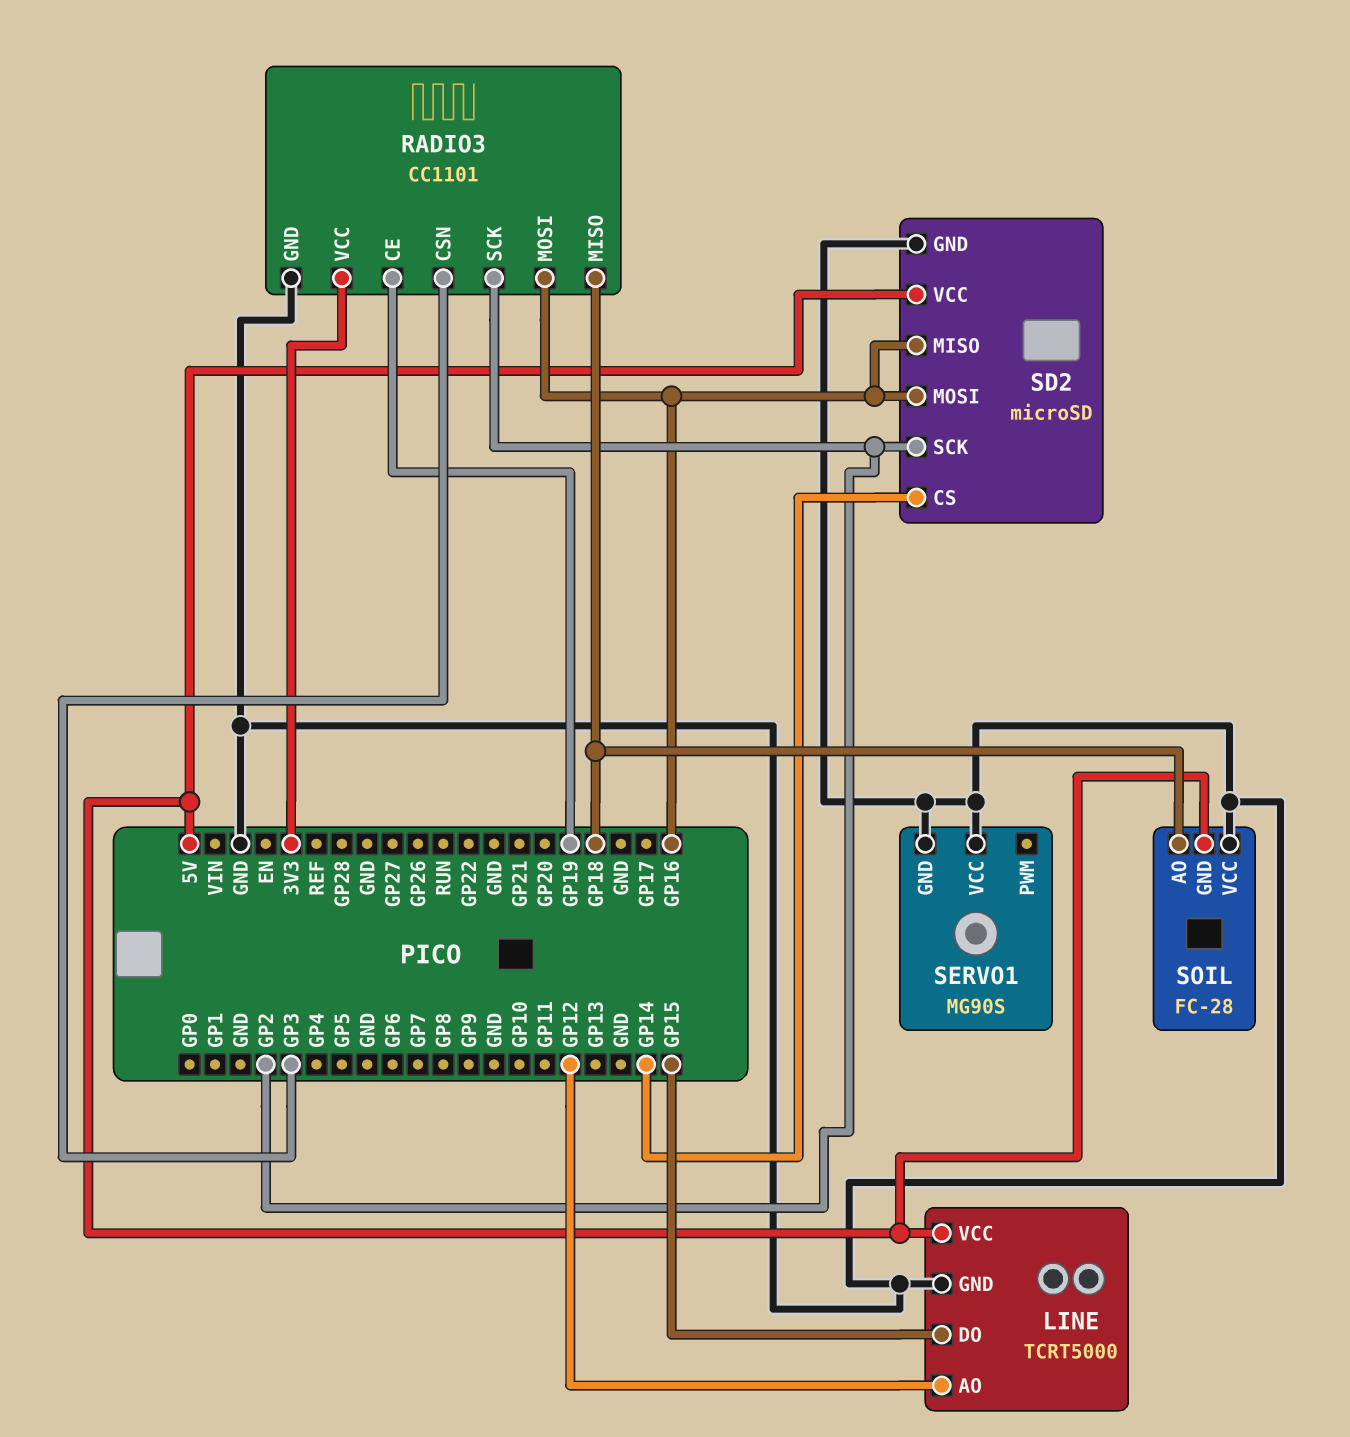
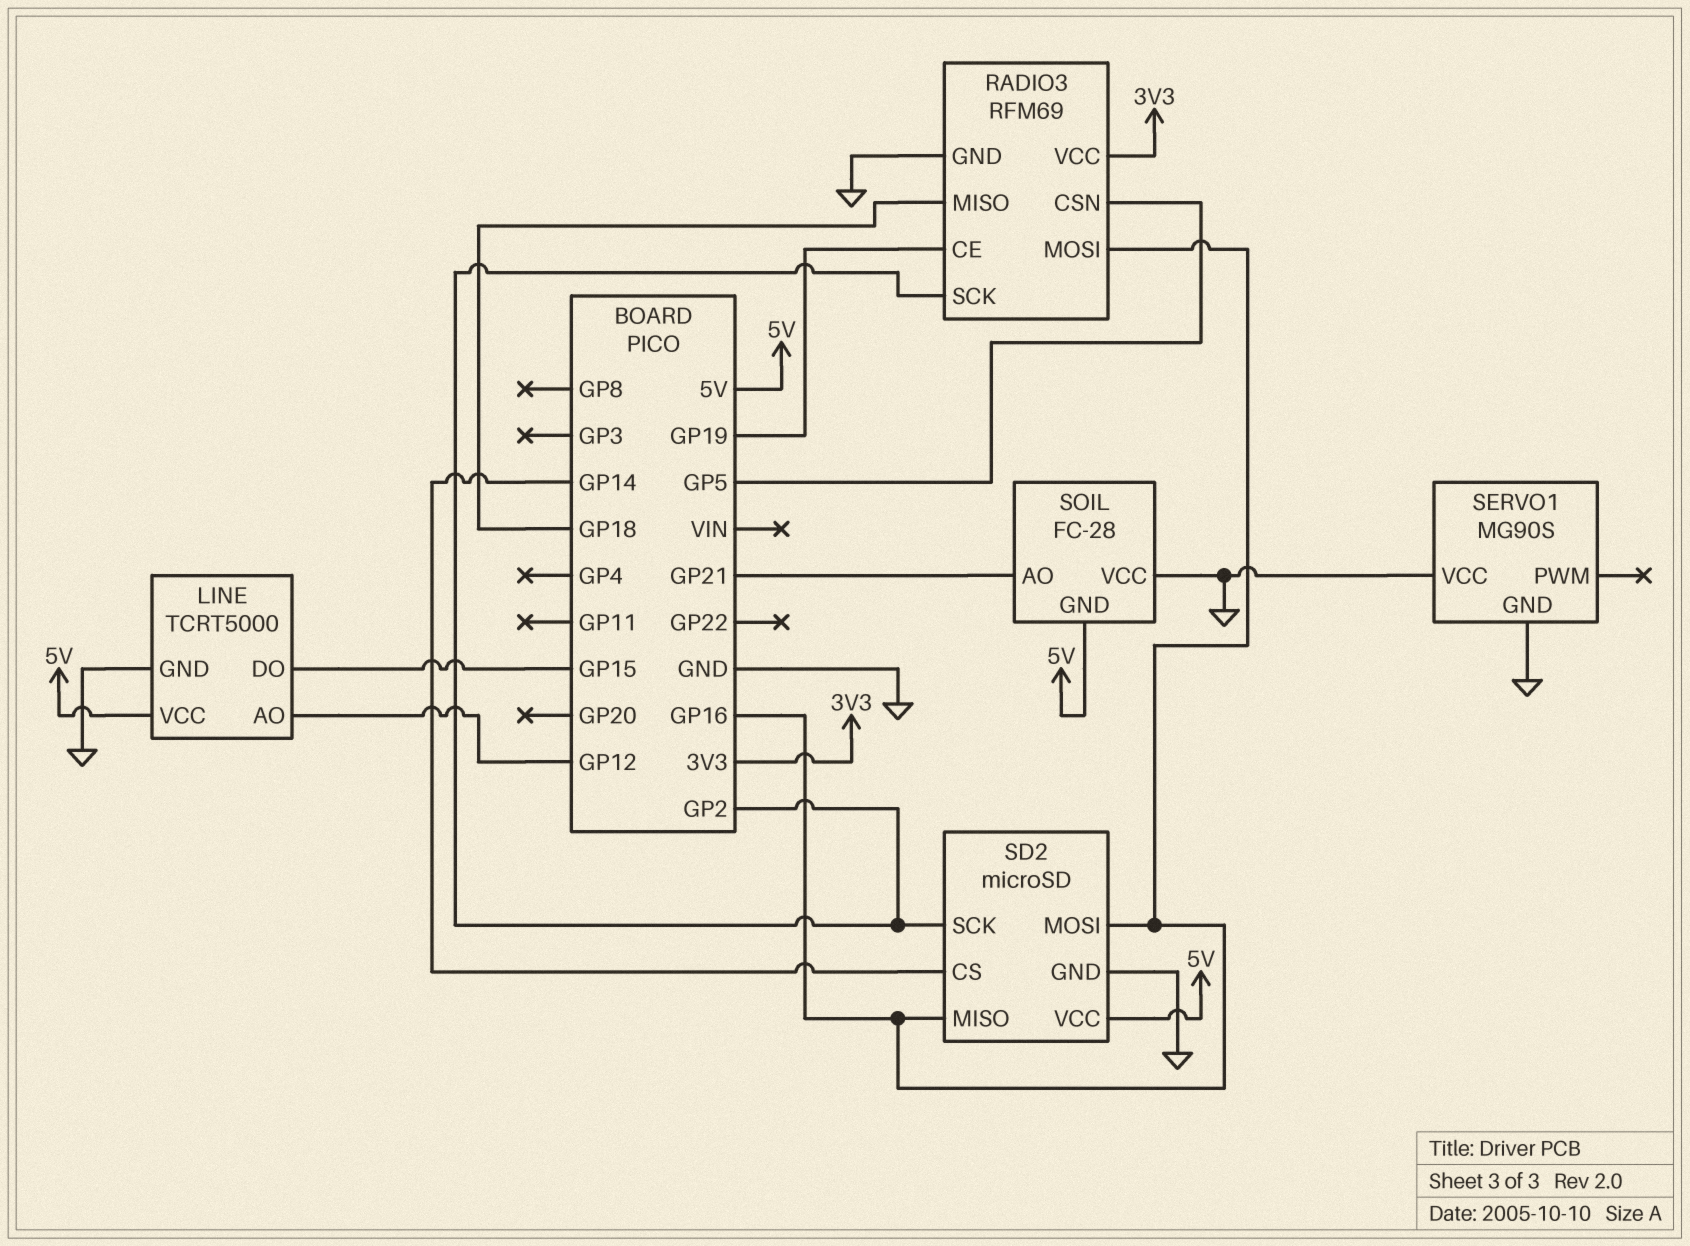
RADIO3: CC1101 -> RFM69
RADIO3 pin CSN: GP3 -> GP5
SOIL pin AO: GP18 -> GP21

